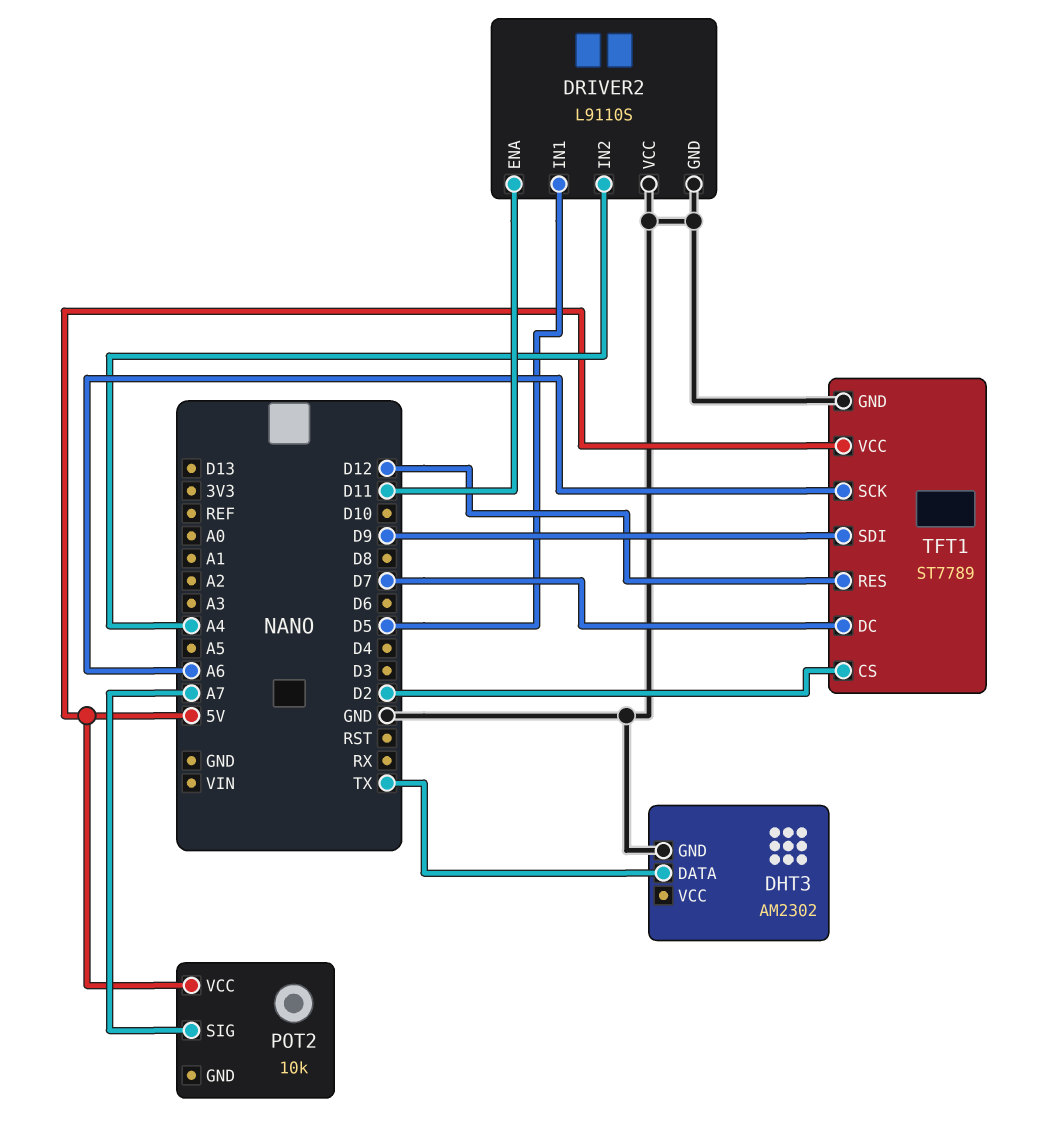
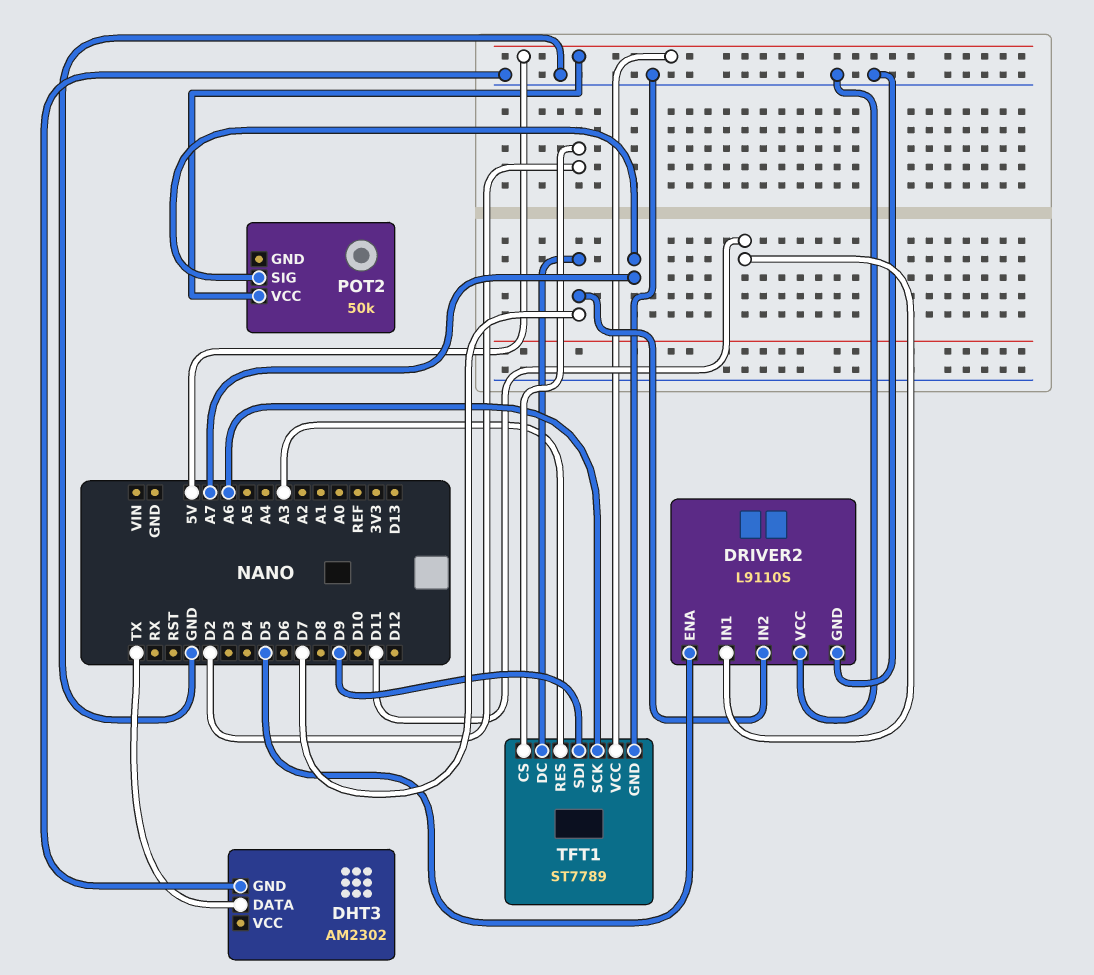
DRIVER2 pin ENA: D11 -> D5
DRIVER2 pin IN1: D5 -> D11
DRIVER2 pin IN2: A4 -> D7
POT2: 10k -> 50k
TFT1 pin RES: D12 -> A3

